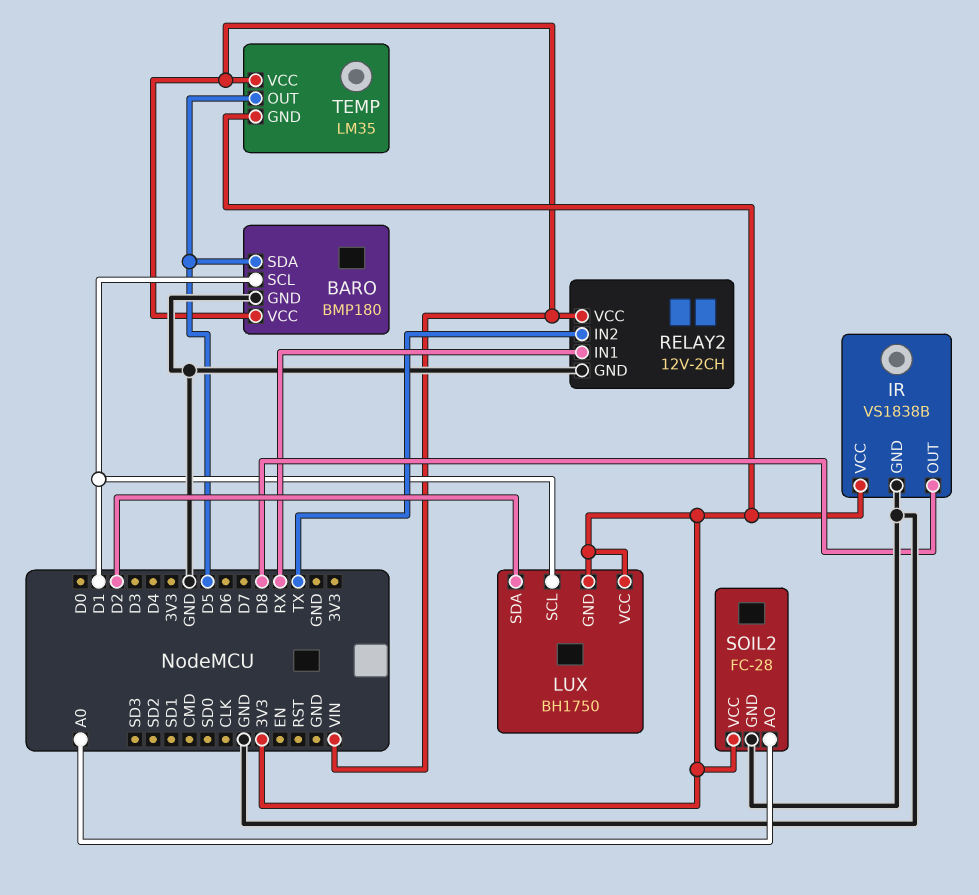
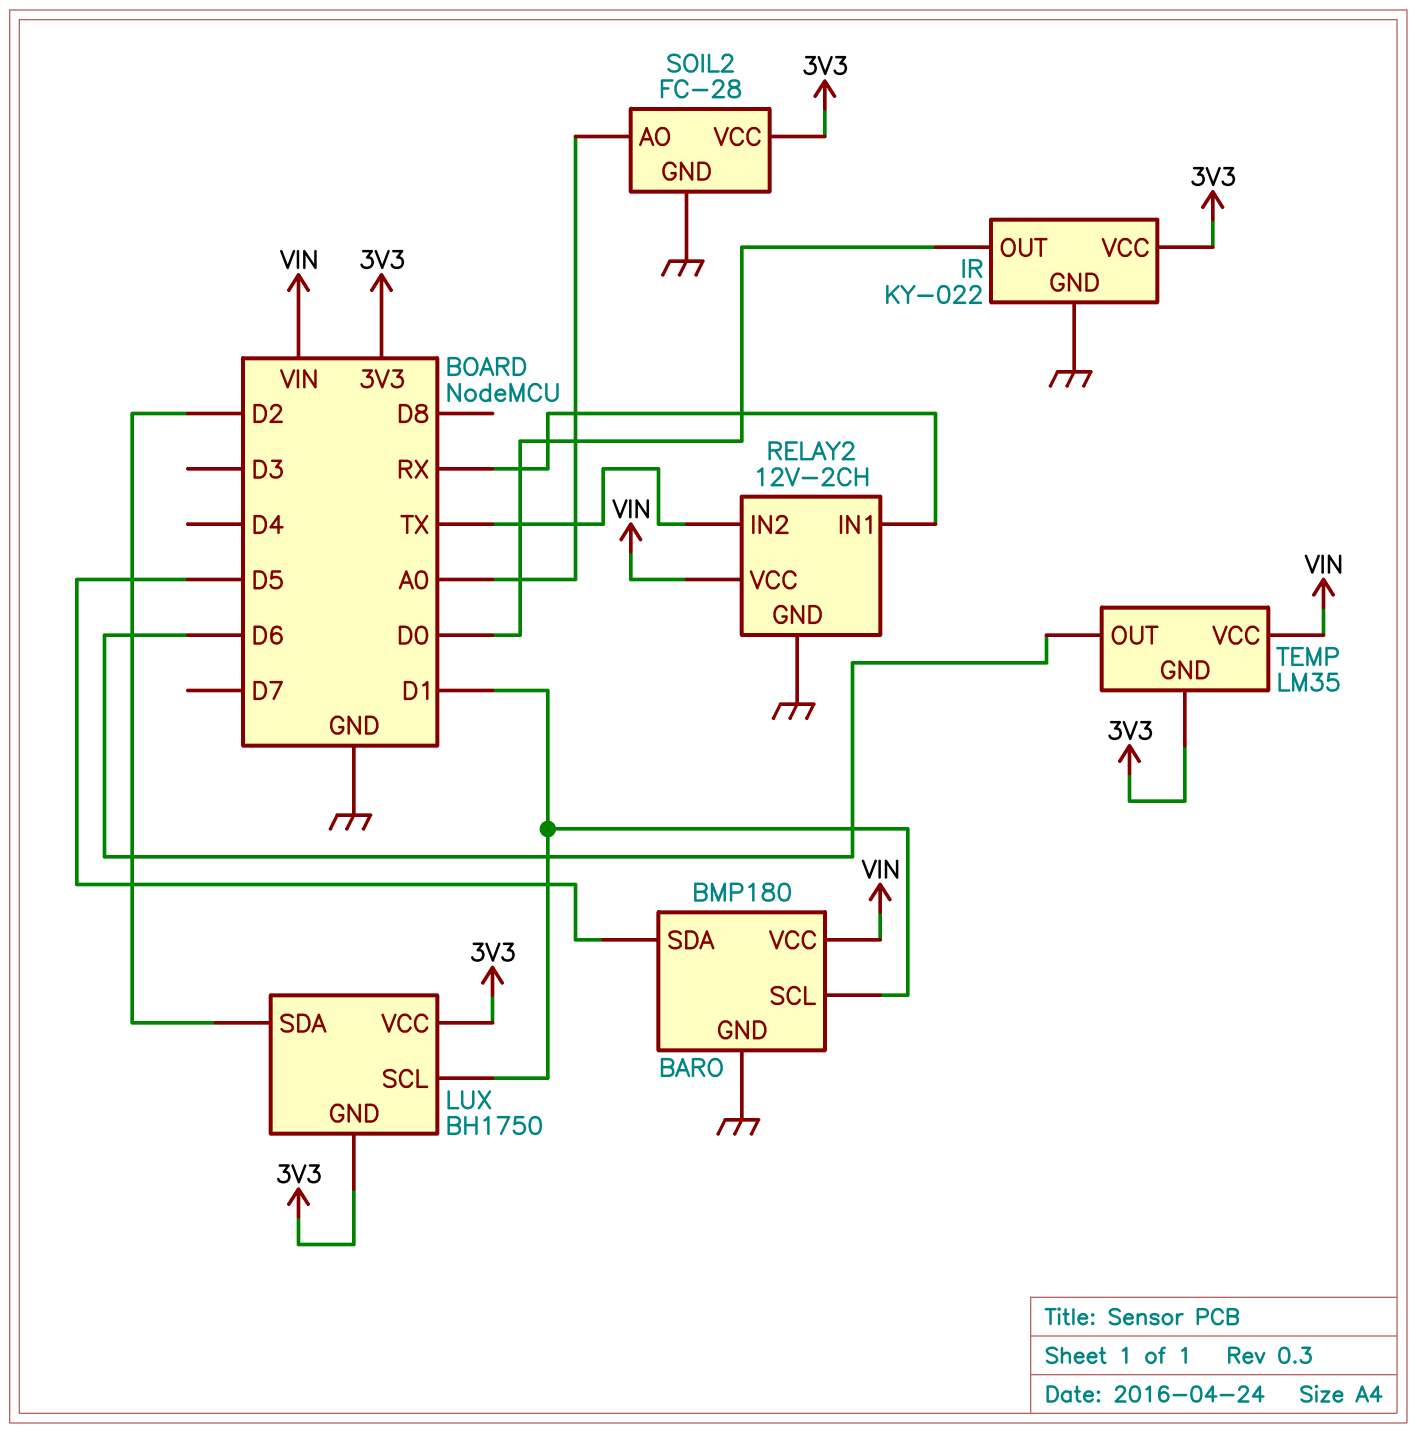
IR: VS1838B -> KY-022
IR pin OUT: D8 -> D0
TEMP pin OUT: D5 -> D6

